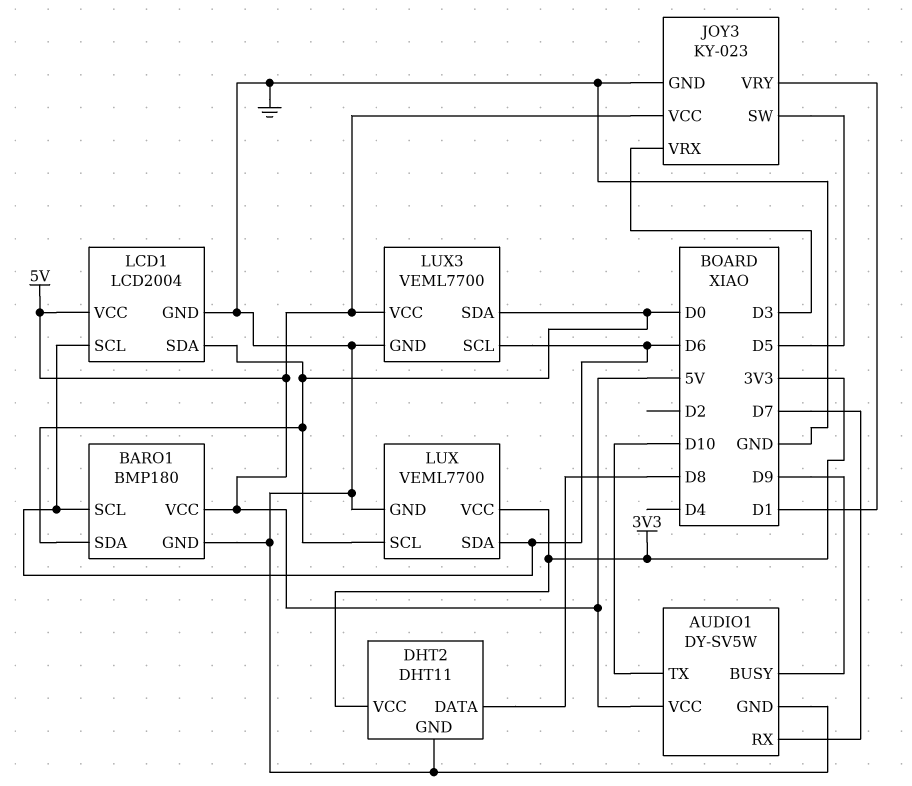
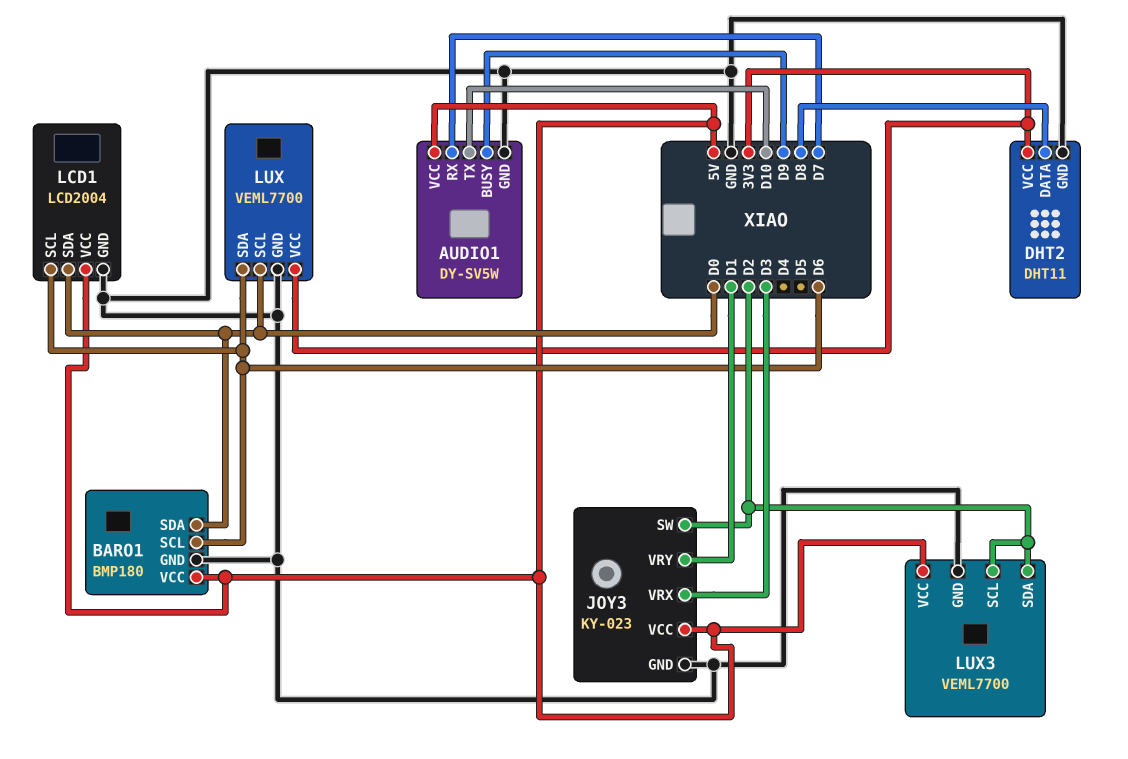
JOY3 pin SW: D5 -> D2
LUX3 pin SCL: D6 -> D2
LUX3 pin SDA: D0 -> D2

